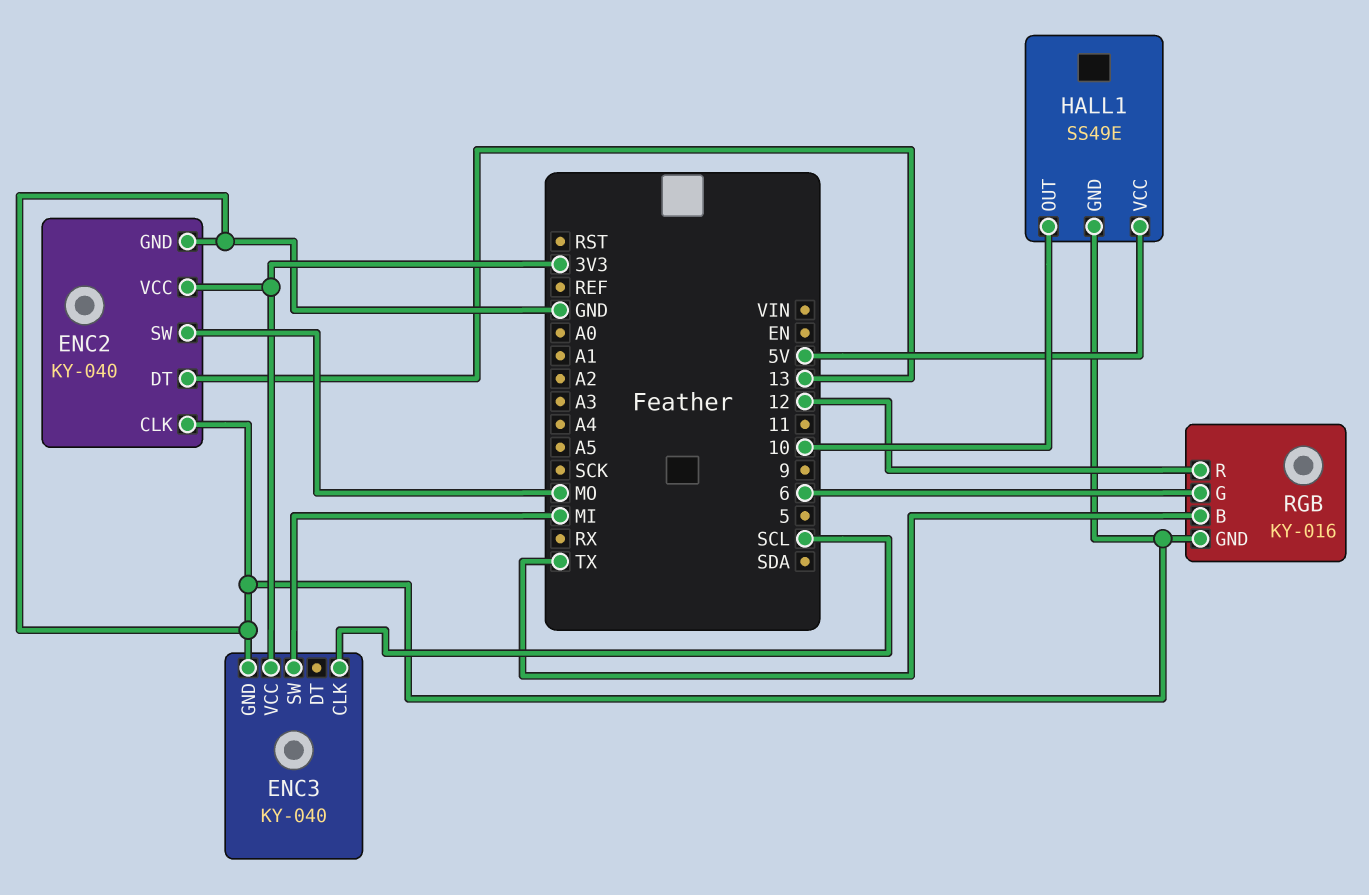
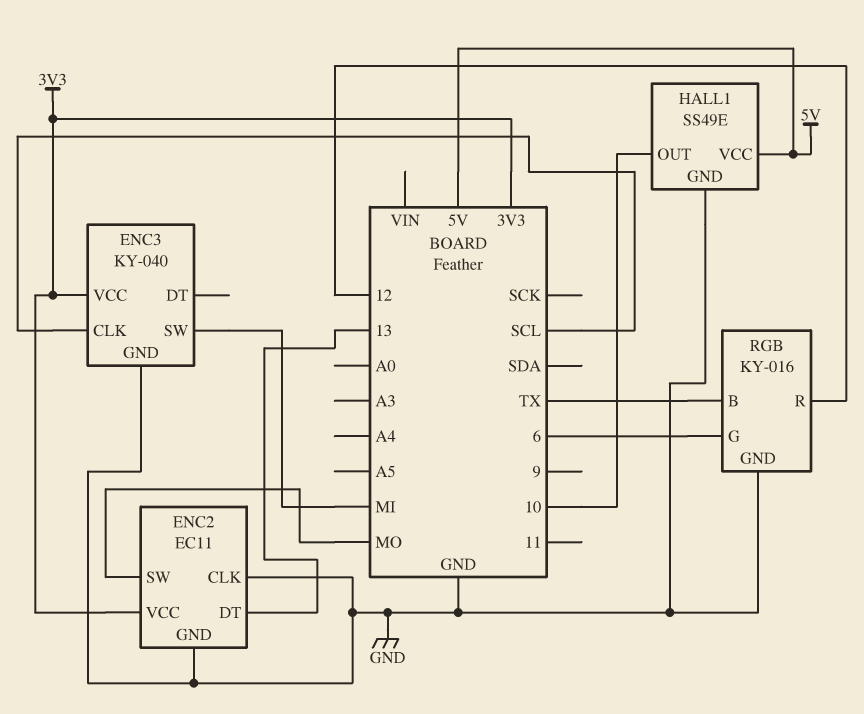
ENC2: KY-040 -> EC11

